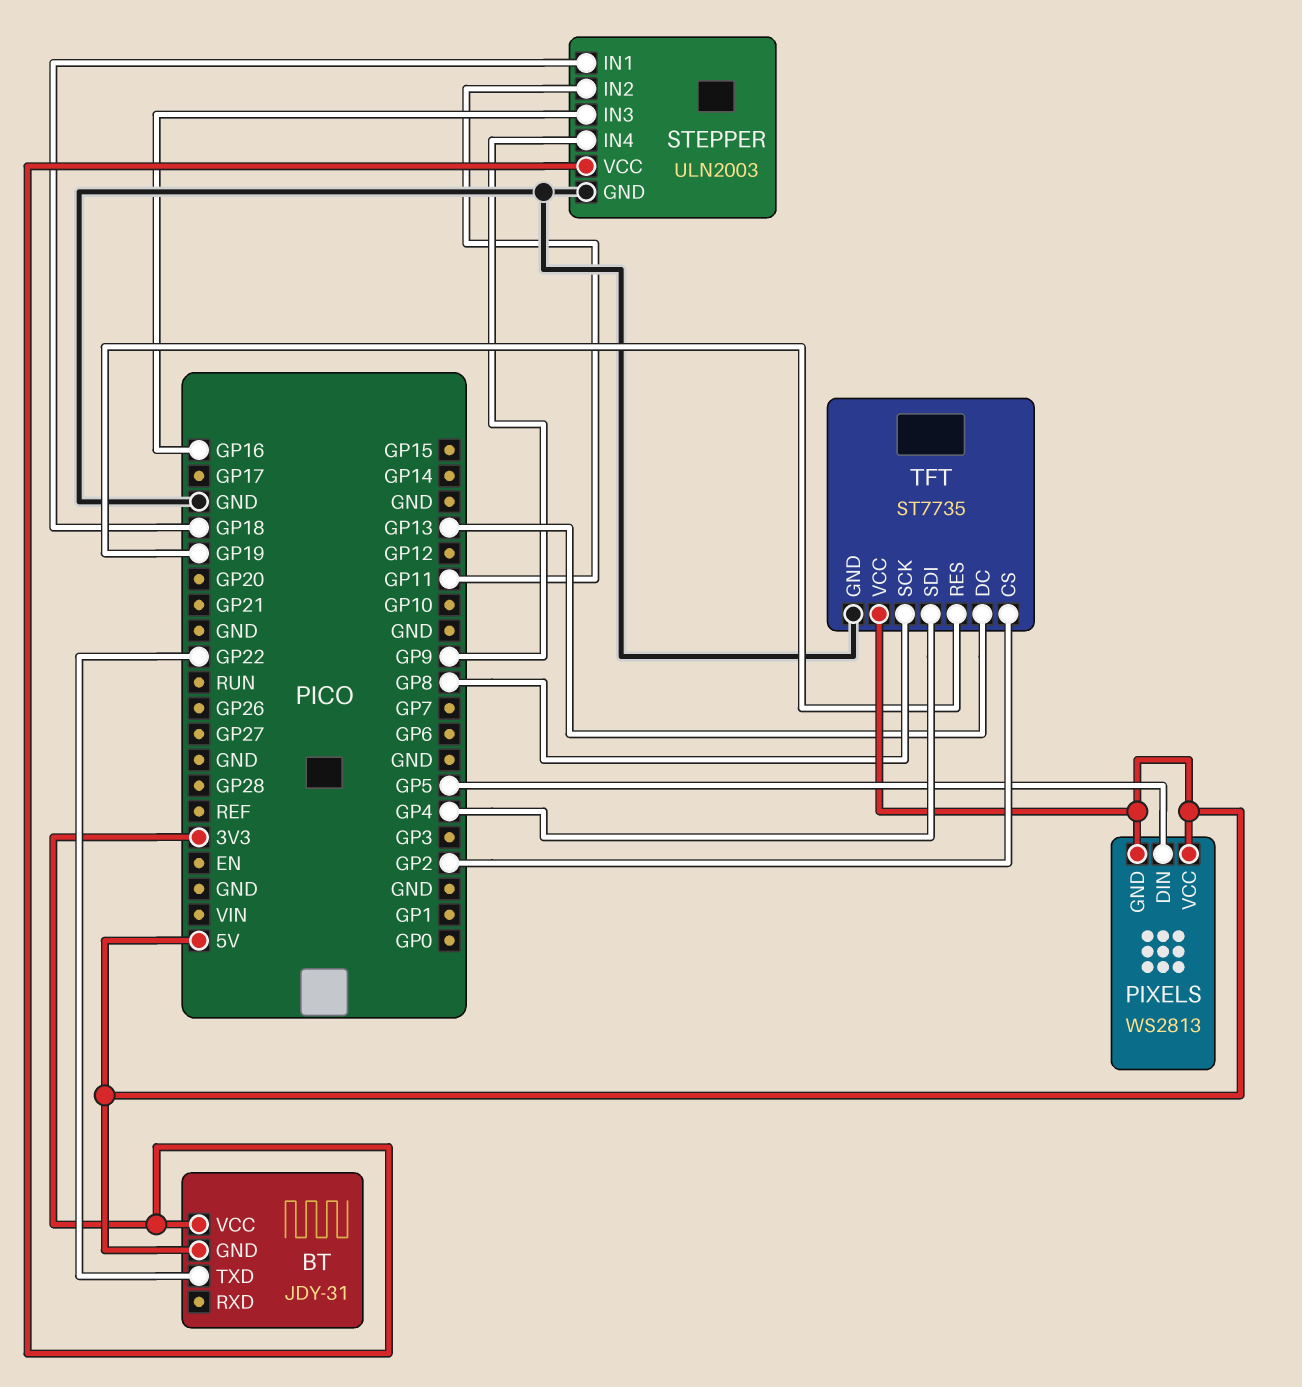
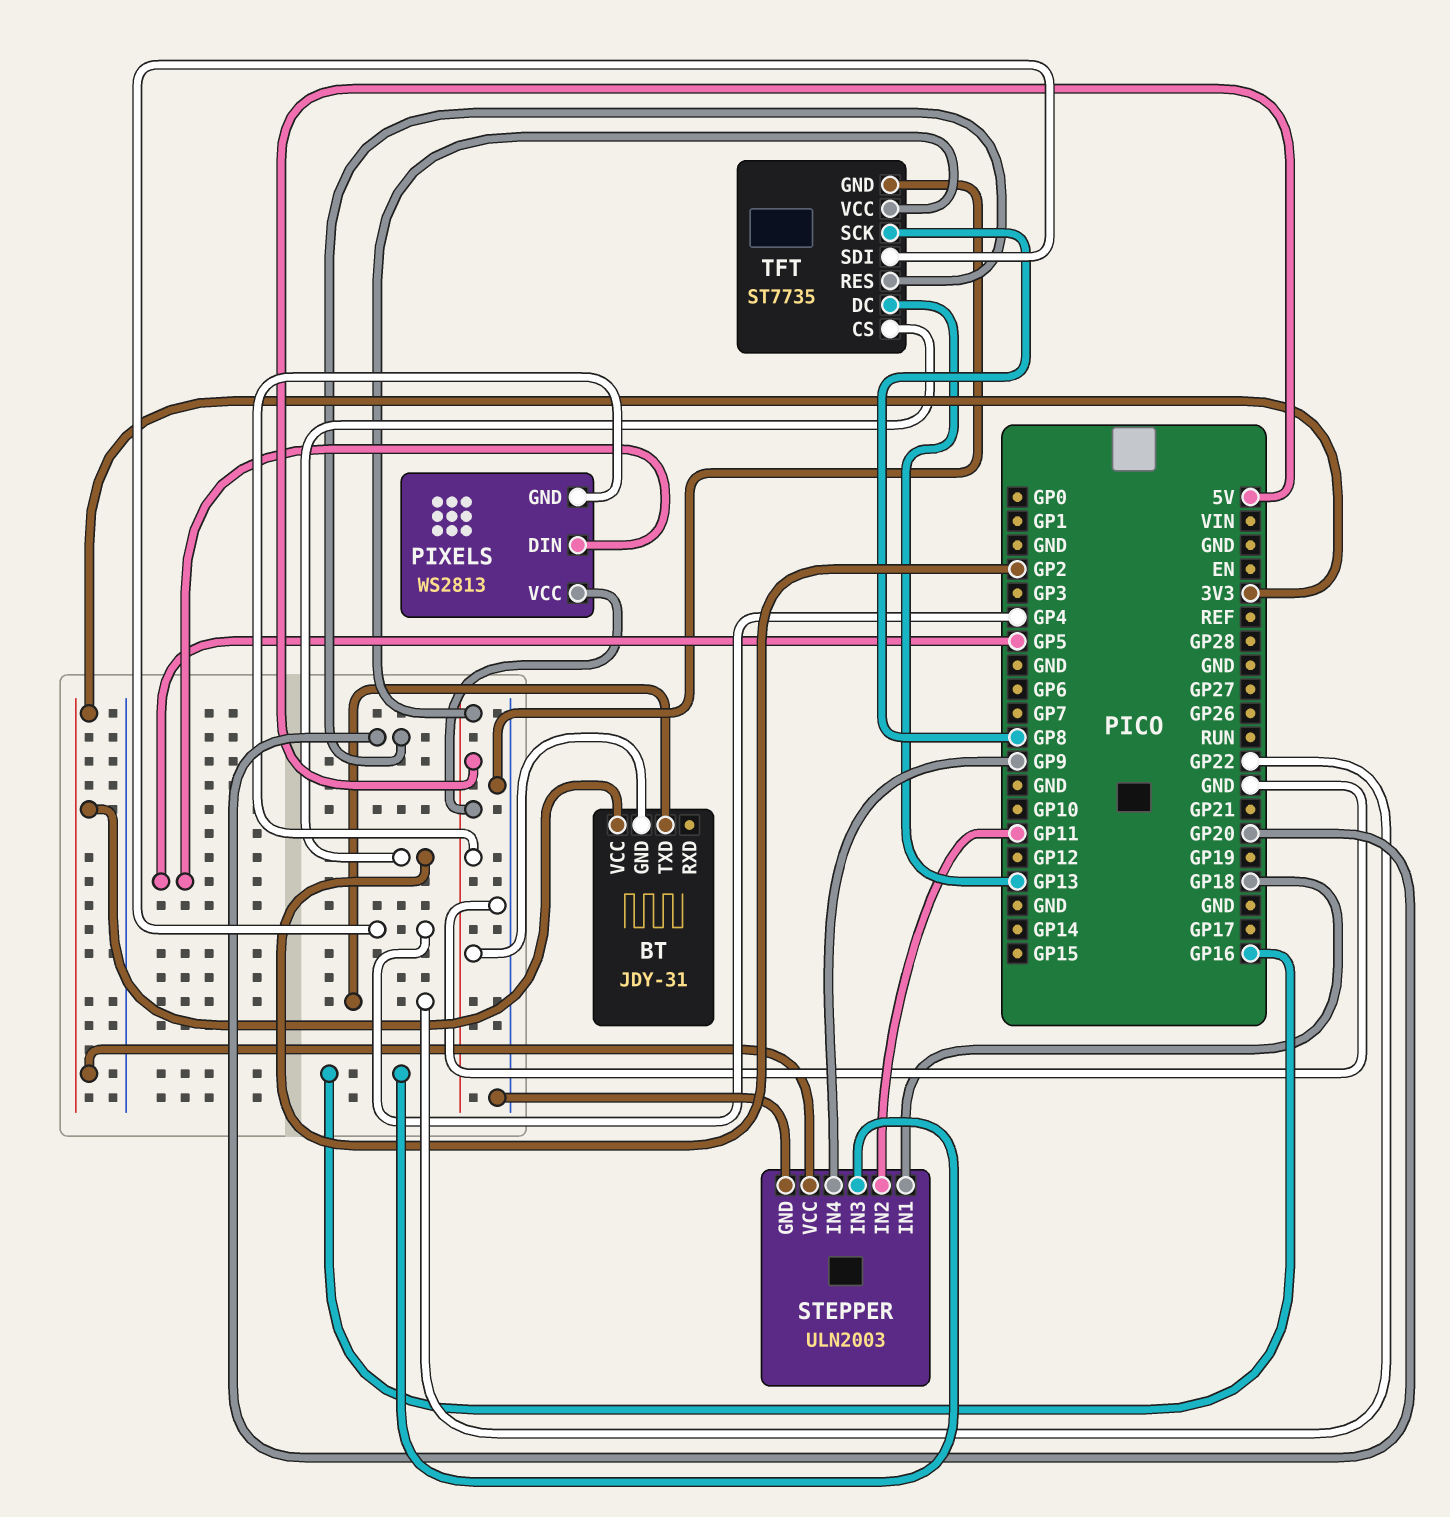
TFT pin RES: GP19 -> GP20

